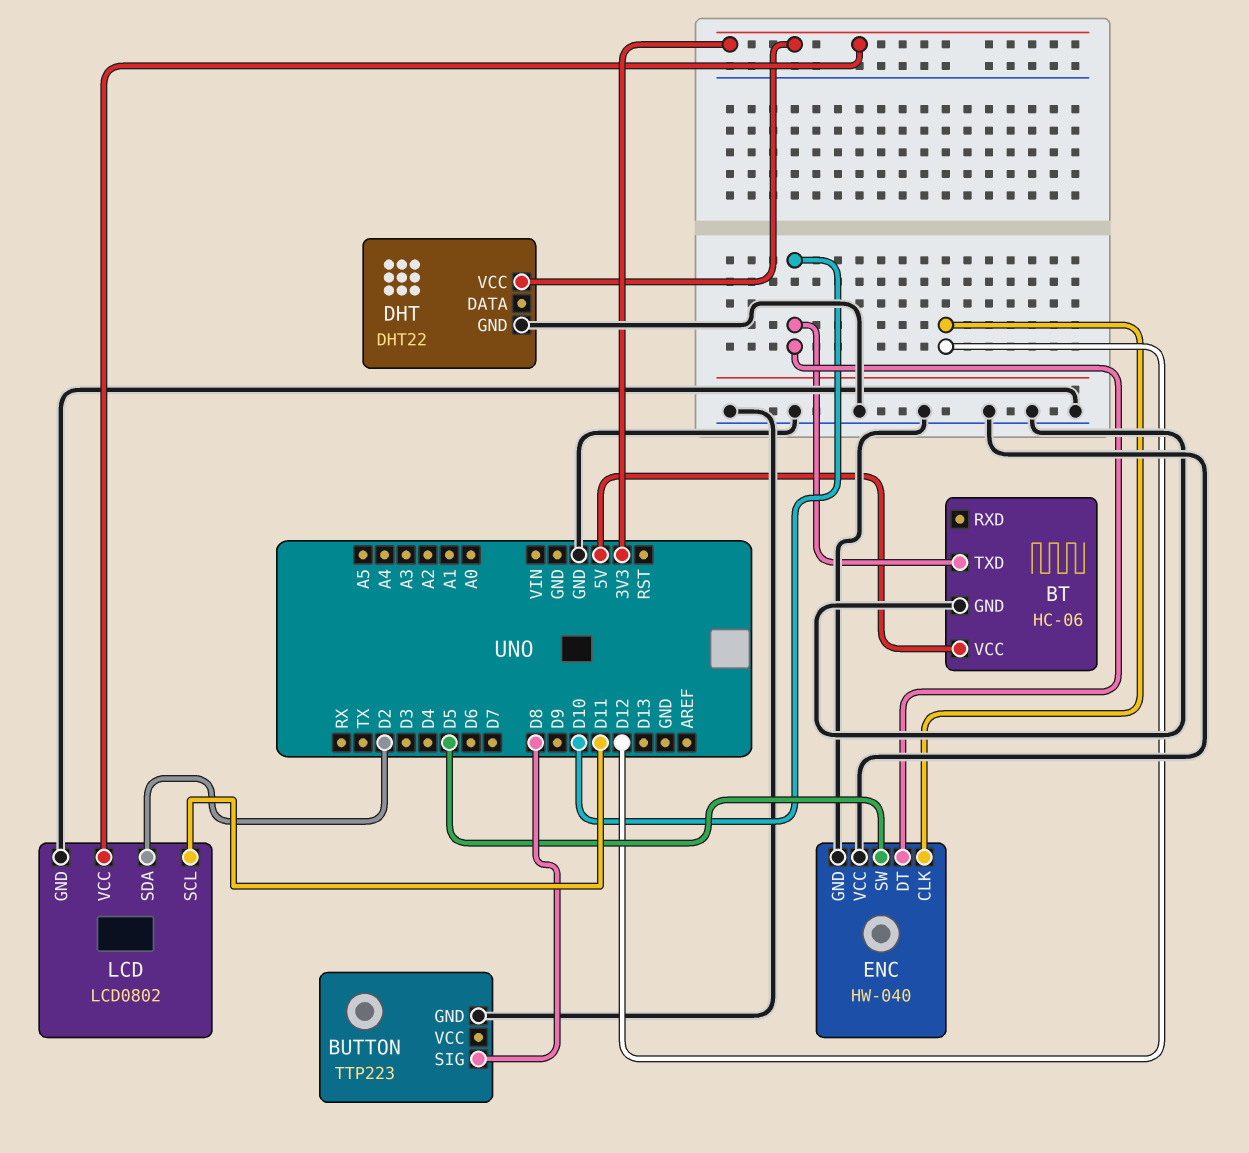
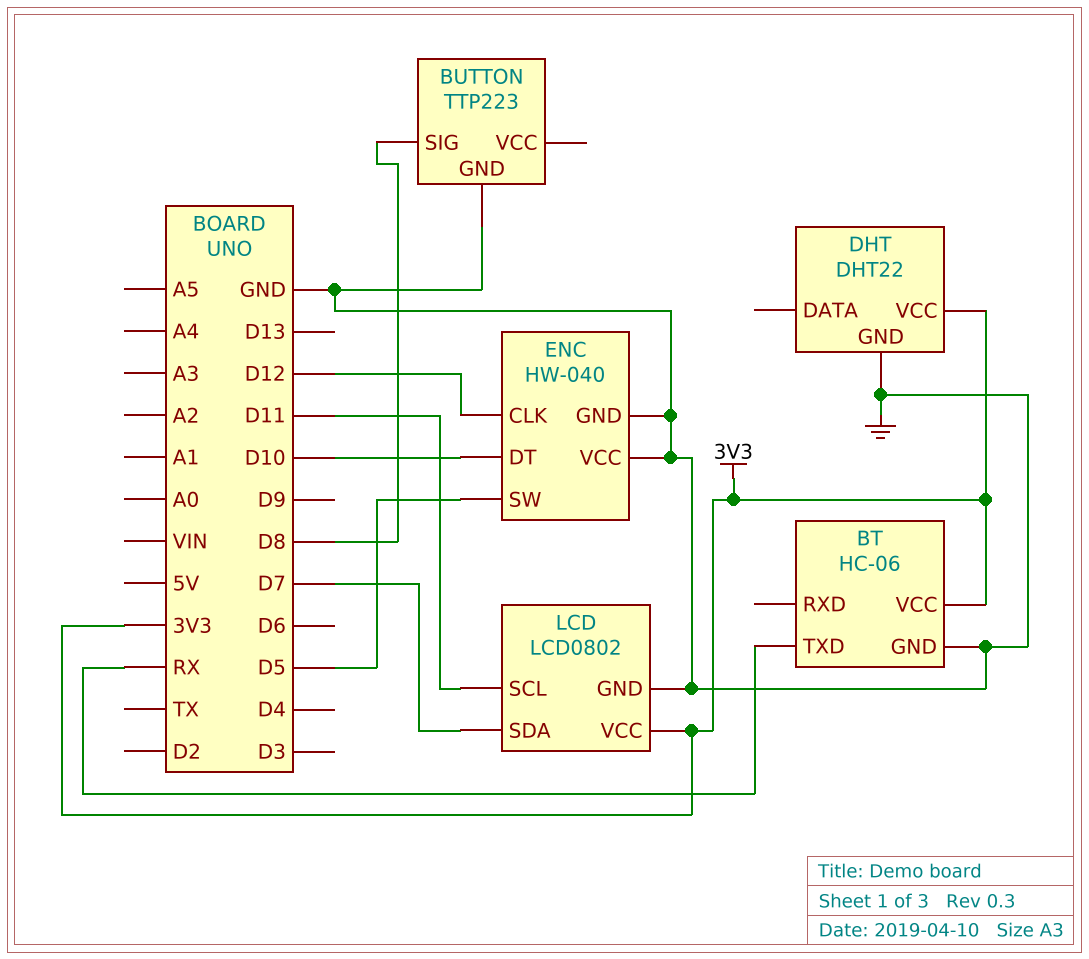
BT pin TXD: D10 -> RX
BT pin VCC: 5V -> 3V3
LCD pin SDA: D2 -> D7

